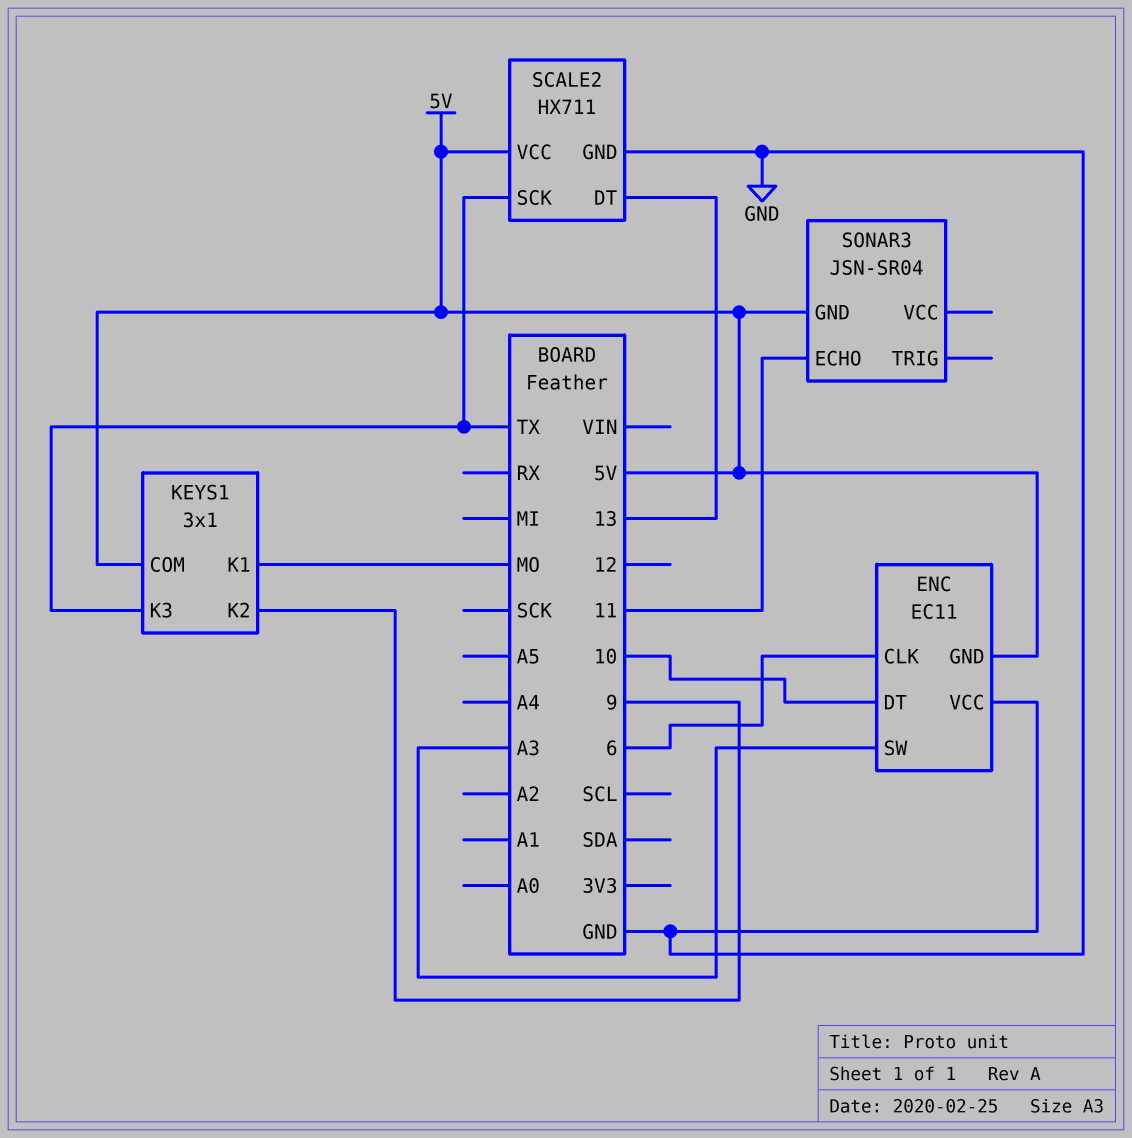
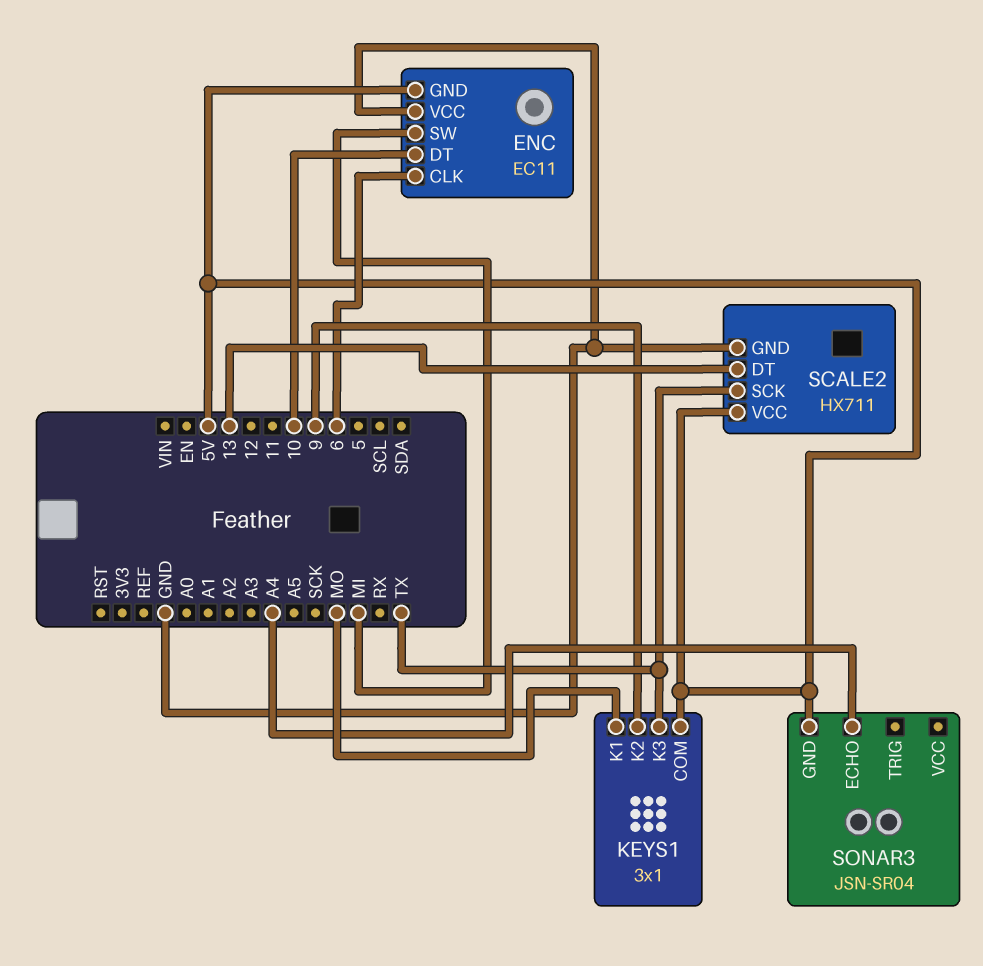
ENC pin SW: A3 -> MI
SONAR3 pin ECHO: 11 -> A4

